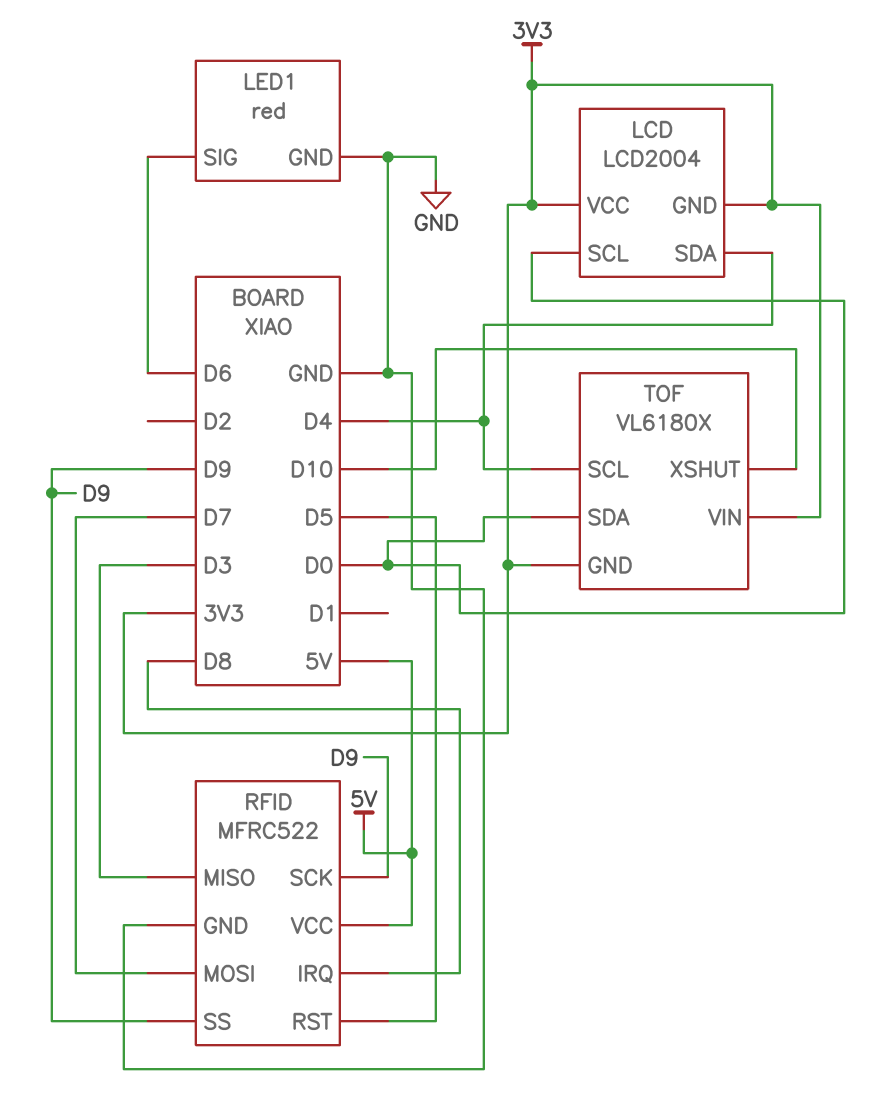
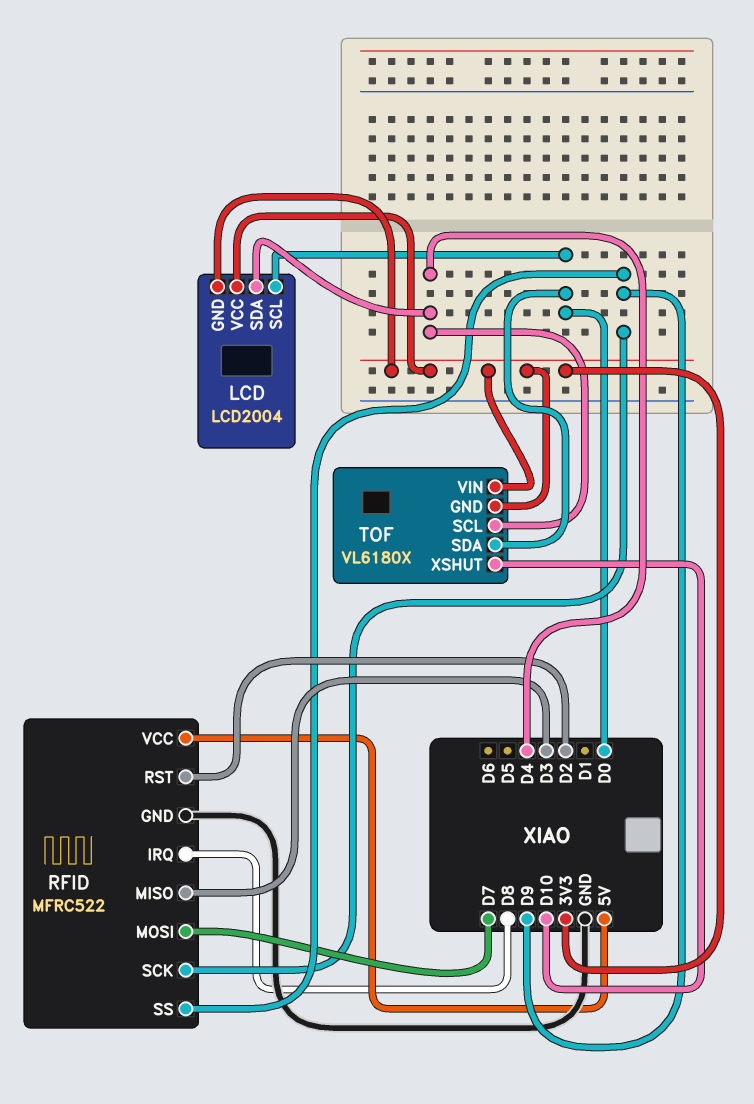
LED1: red -> none
LED1 pin GND: GND -> none
LED1 pin SIG: D6 -> none
RFID pin RST: D5 -> D2

